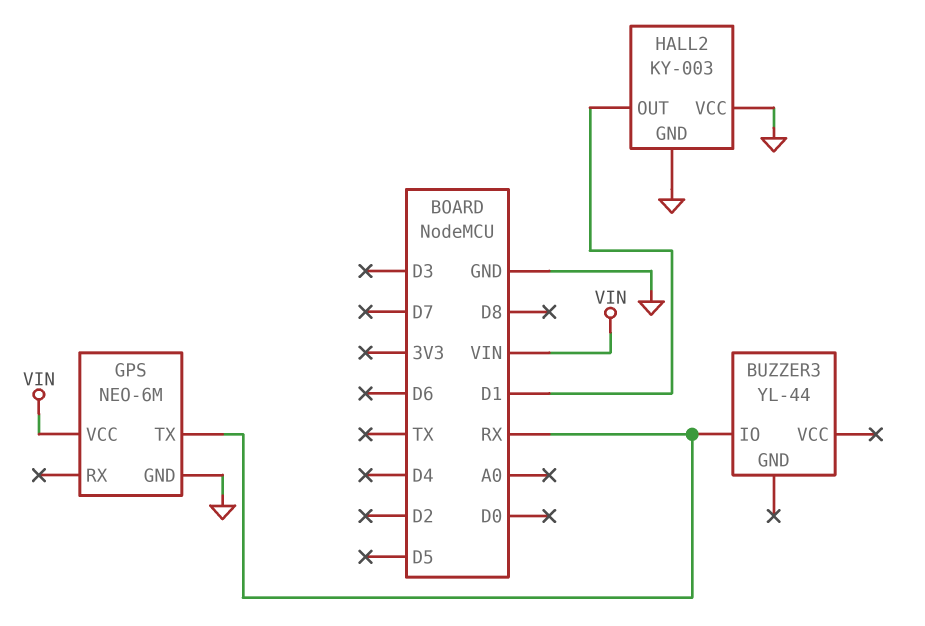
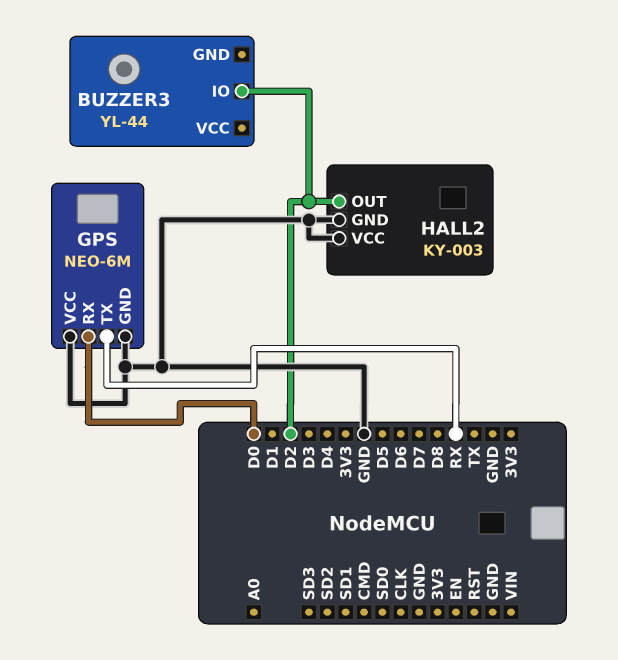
BUZZER3 pin IO: RX -> D2
GPS pin RX: none -> D0
GPS pin VCC: VIN -> GND
HALL2 pin OUT: D1 -> D2

